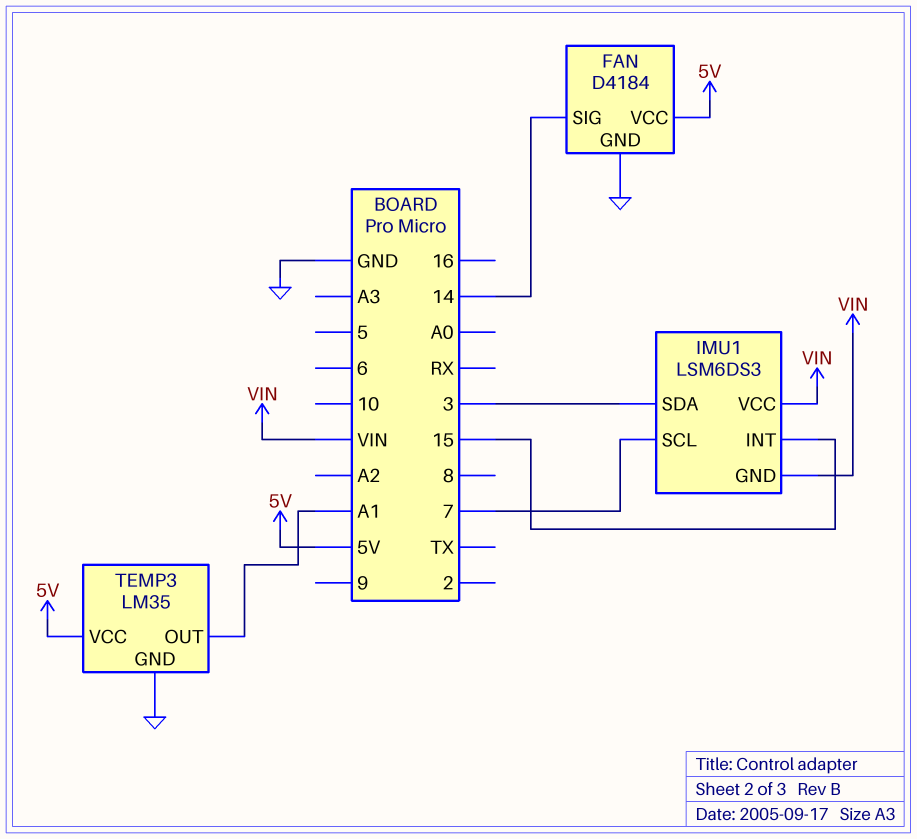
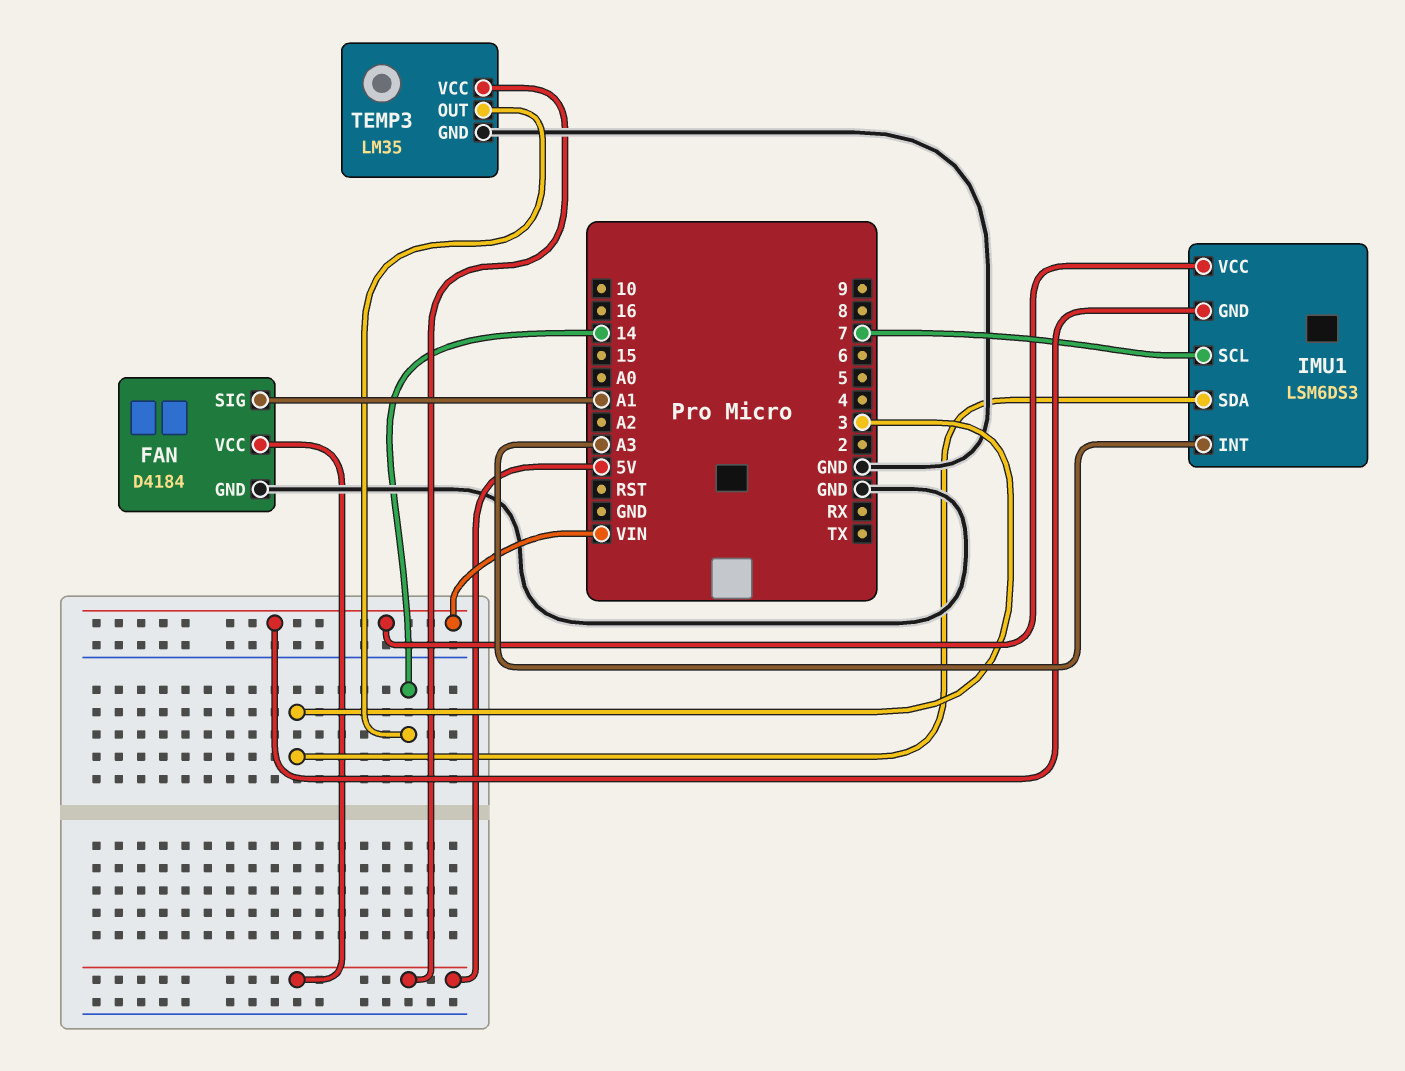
FAN pin SIG: 14 -> A1
IMU1 pin INT: 15 -> A3
TEMP3 pin OUT: A1 -> 14

